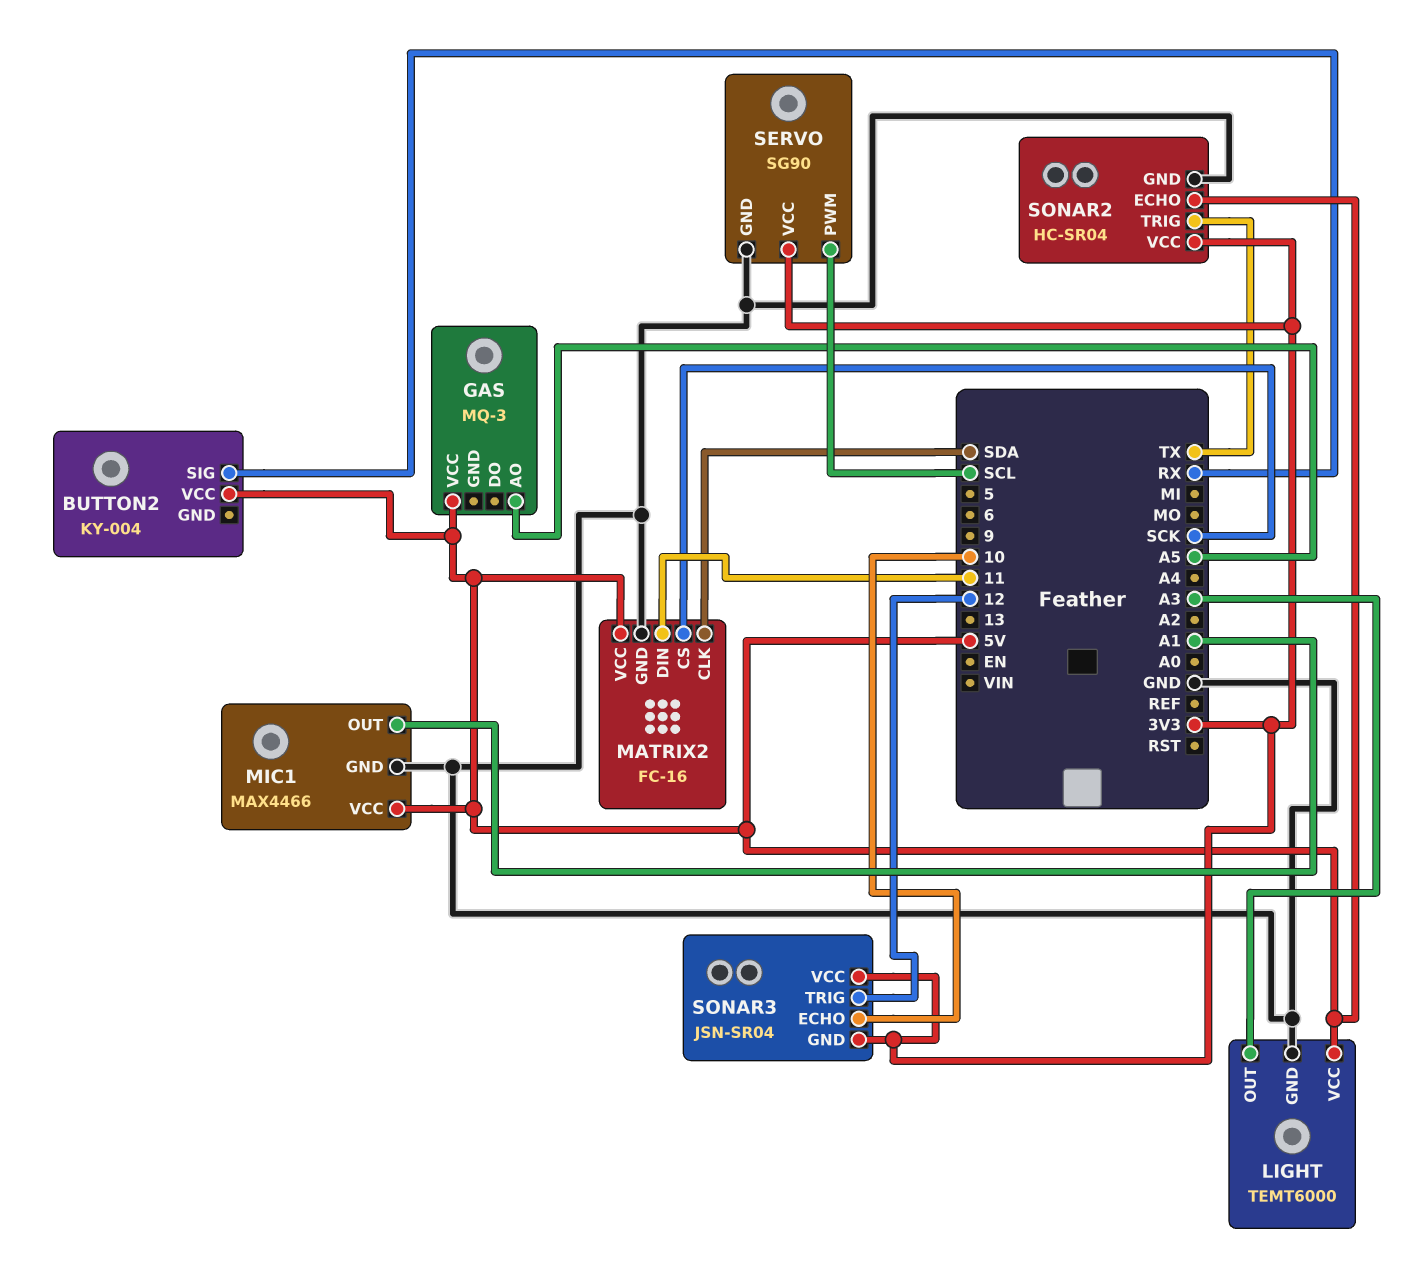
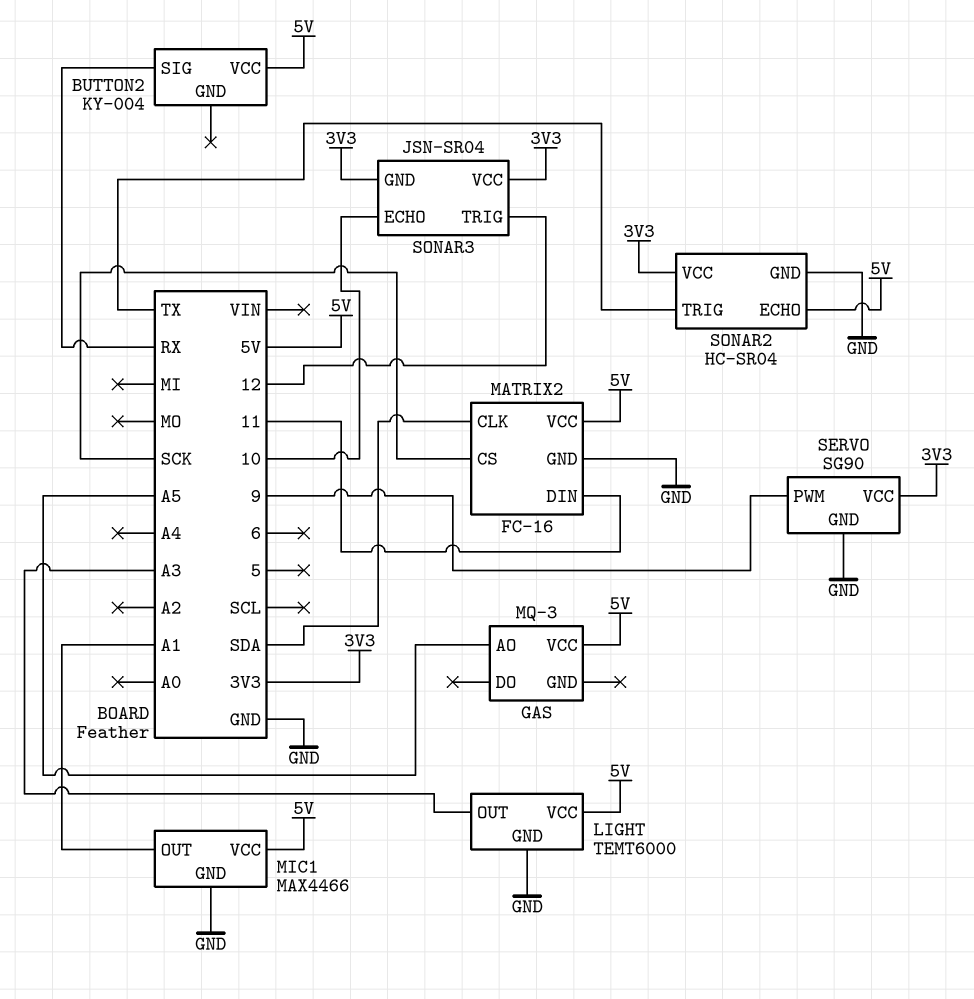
SERVO pin PWM: SCL -> 9

